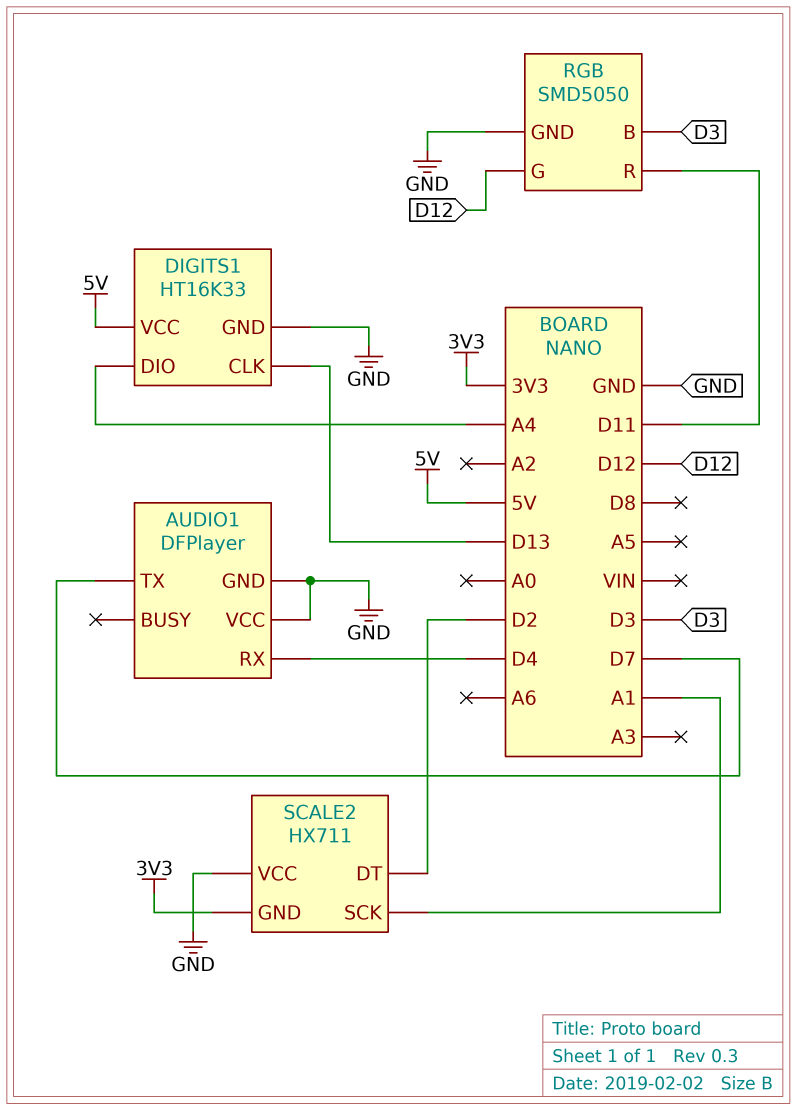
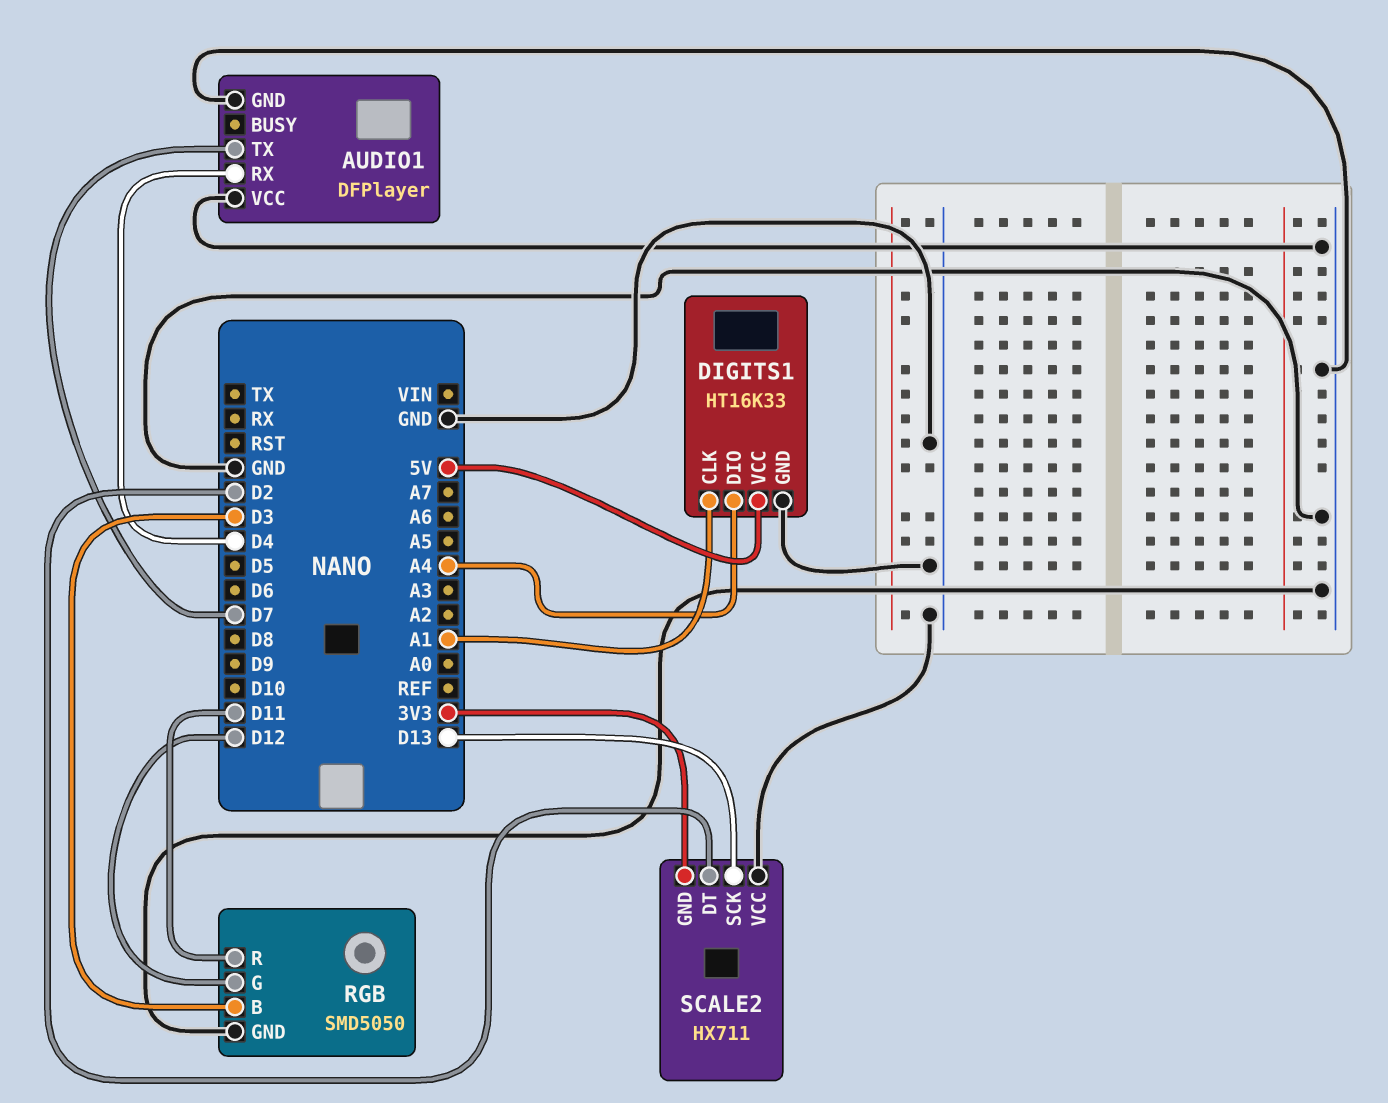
DIGITS1 pin CLK: D13 -> A1
SCALE2 pin SCK: A1 -> D13

